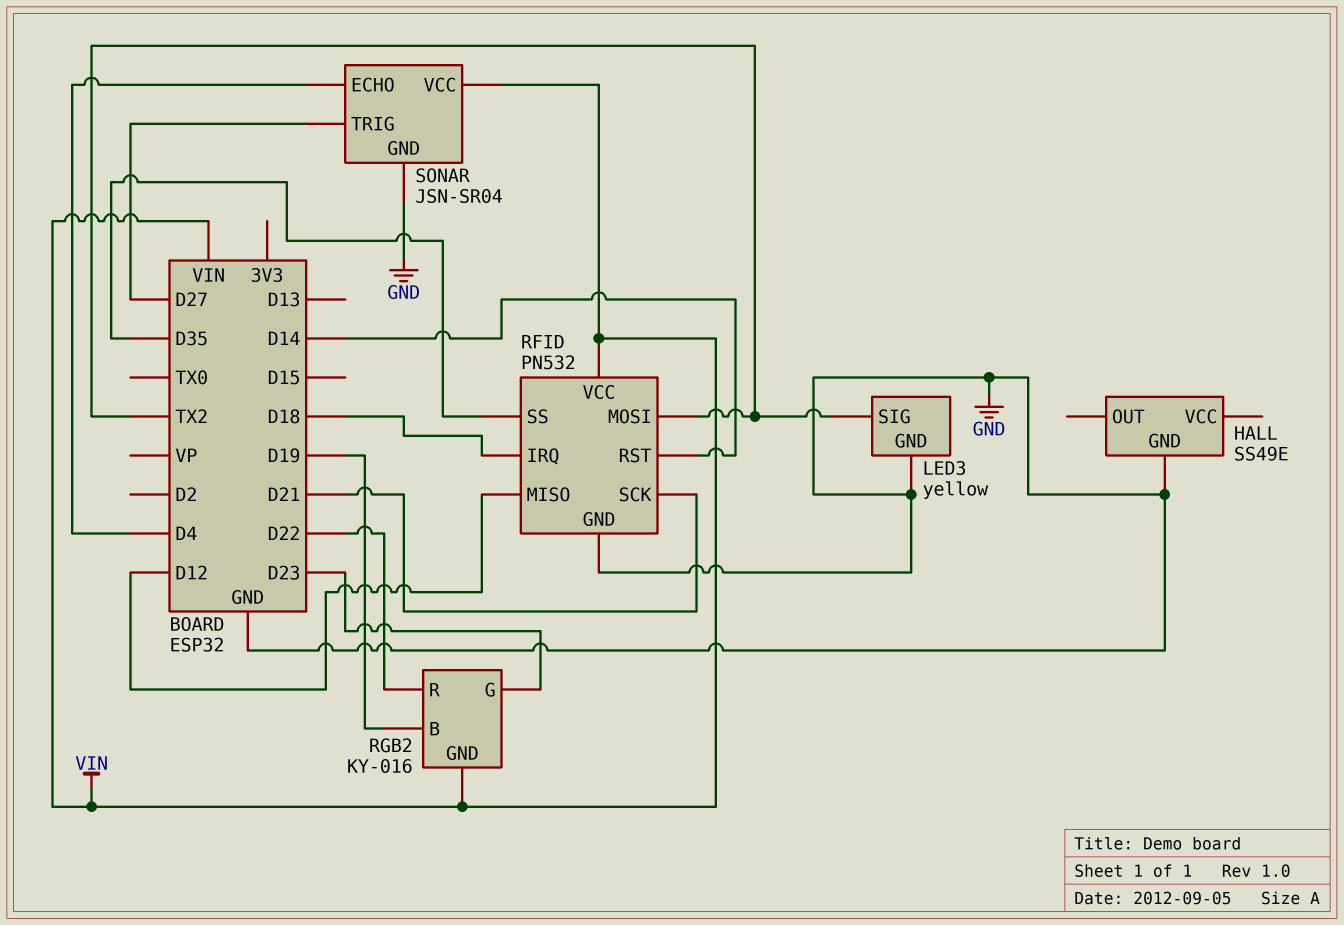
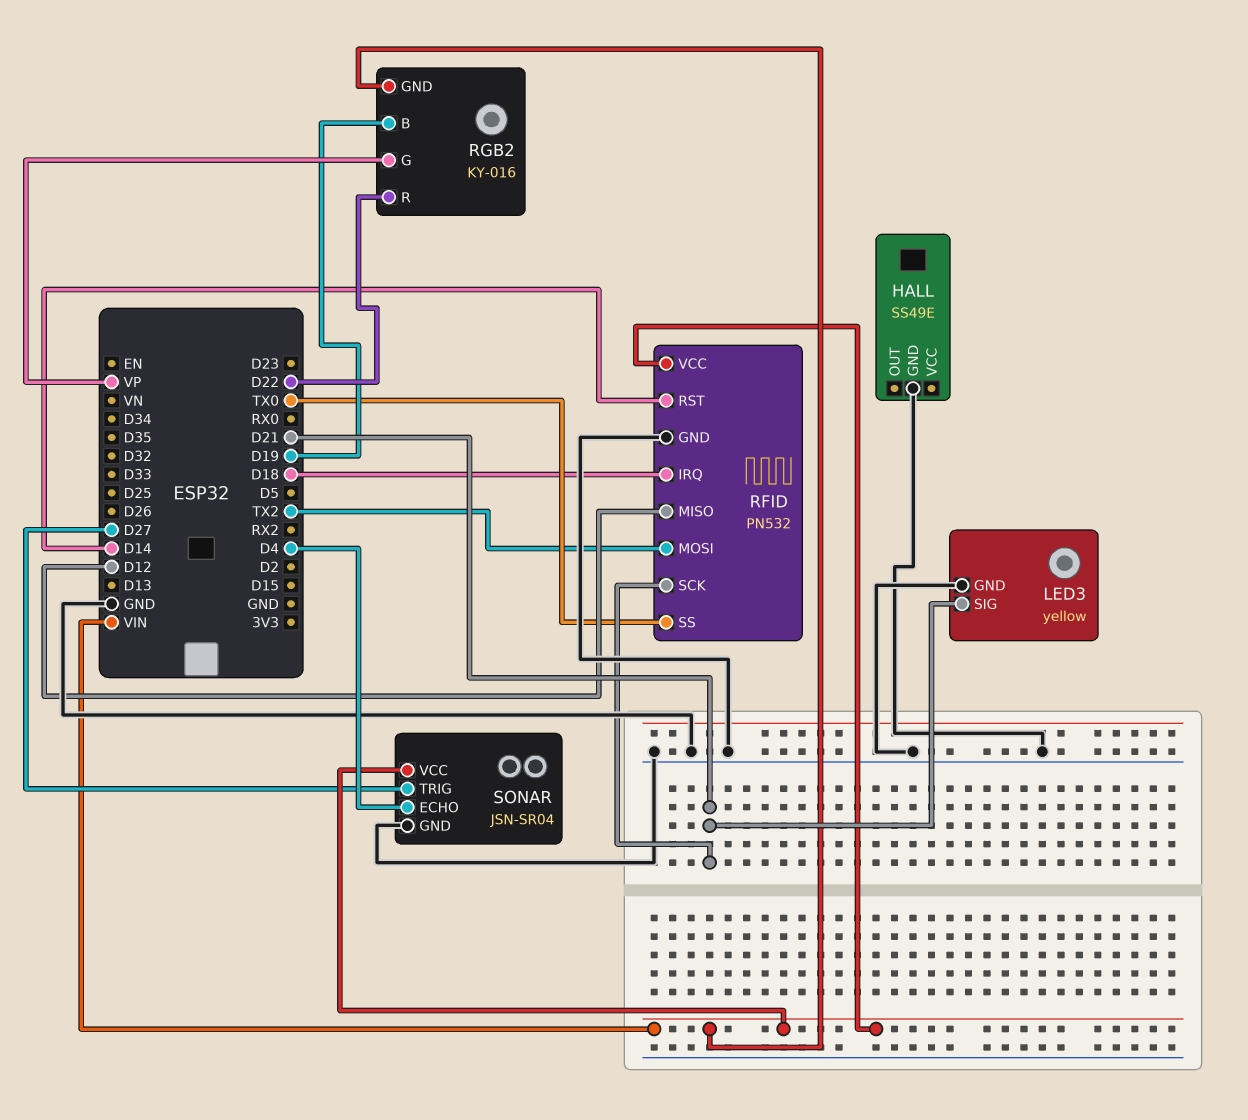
LED3 pin SIG: TX2 -> D21
RFID pin SS: D35 -> TX0
RGB2 pin G: D23 -> VP

